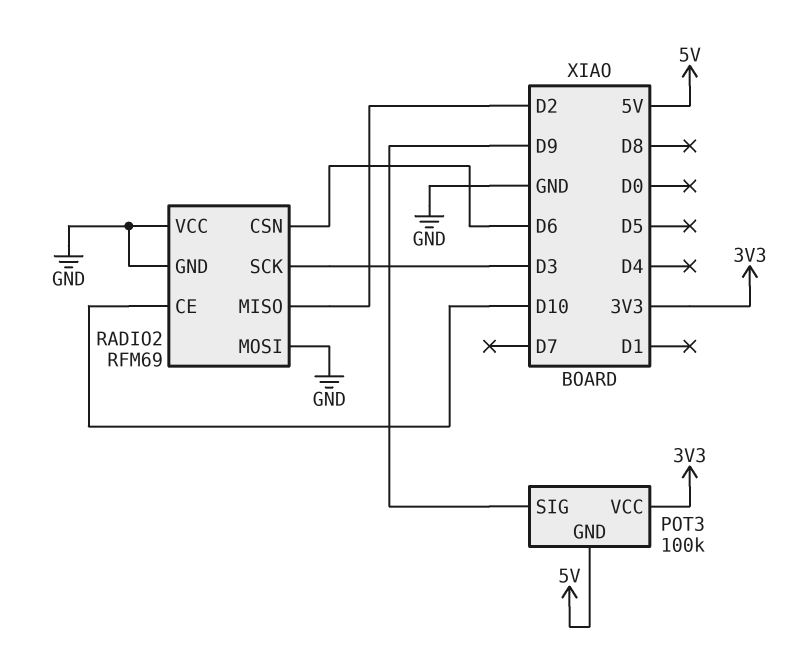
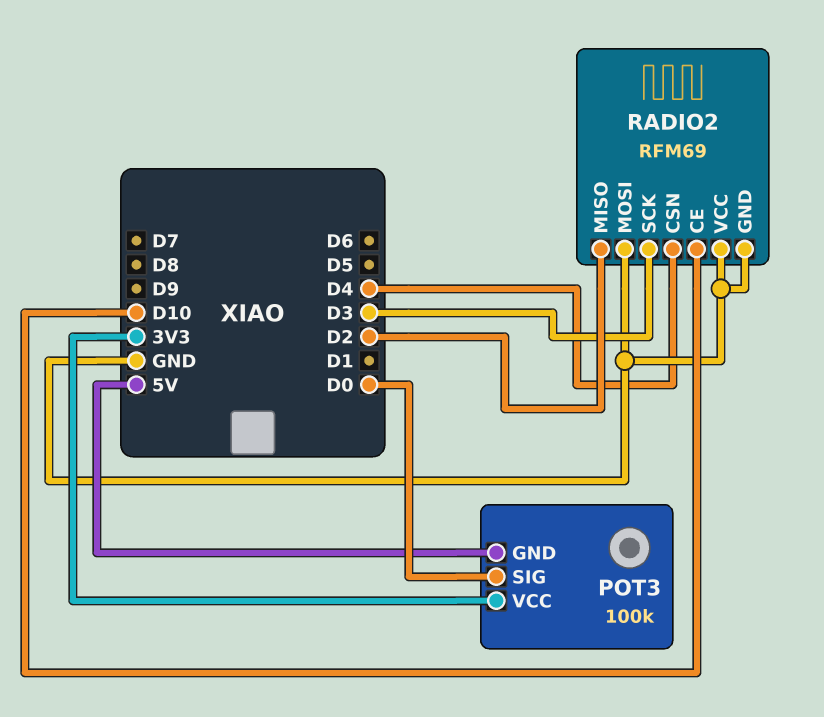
POT3 pin SIG: D9 -> D0
RADIO2 pin CSN: D6 -> D4

